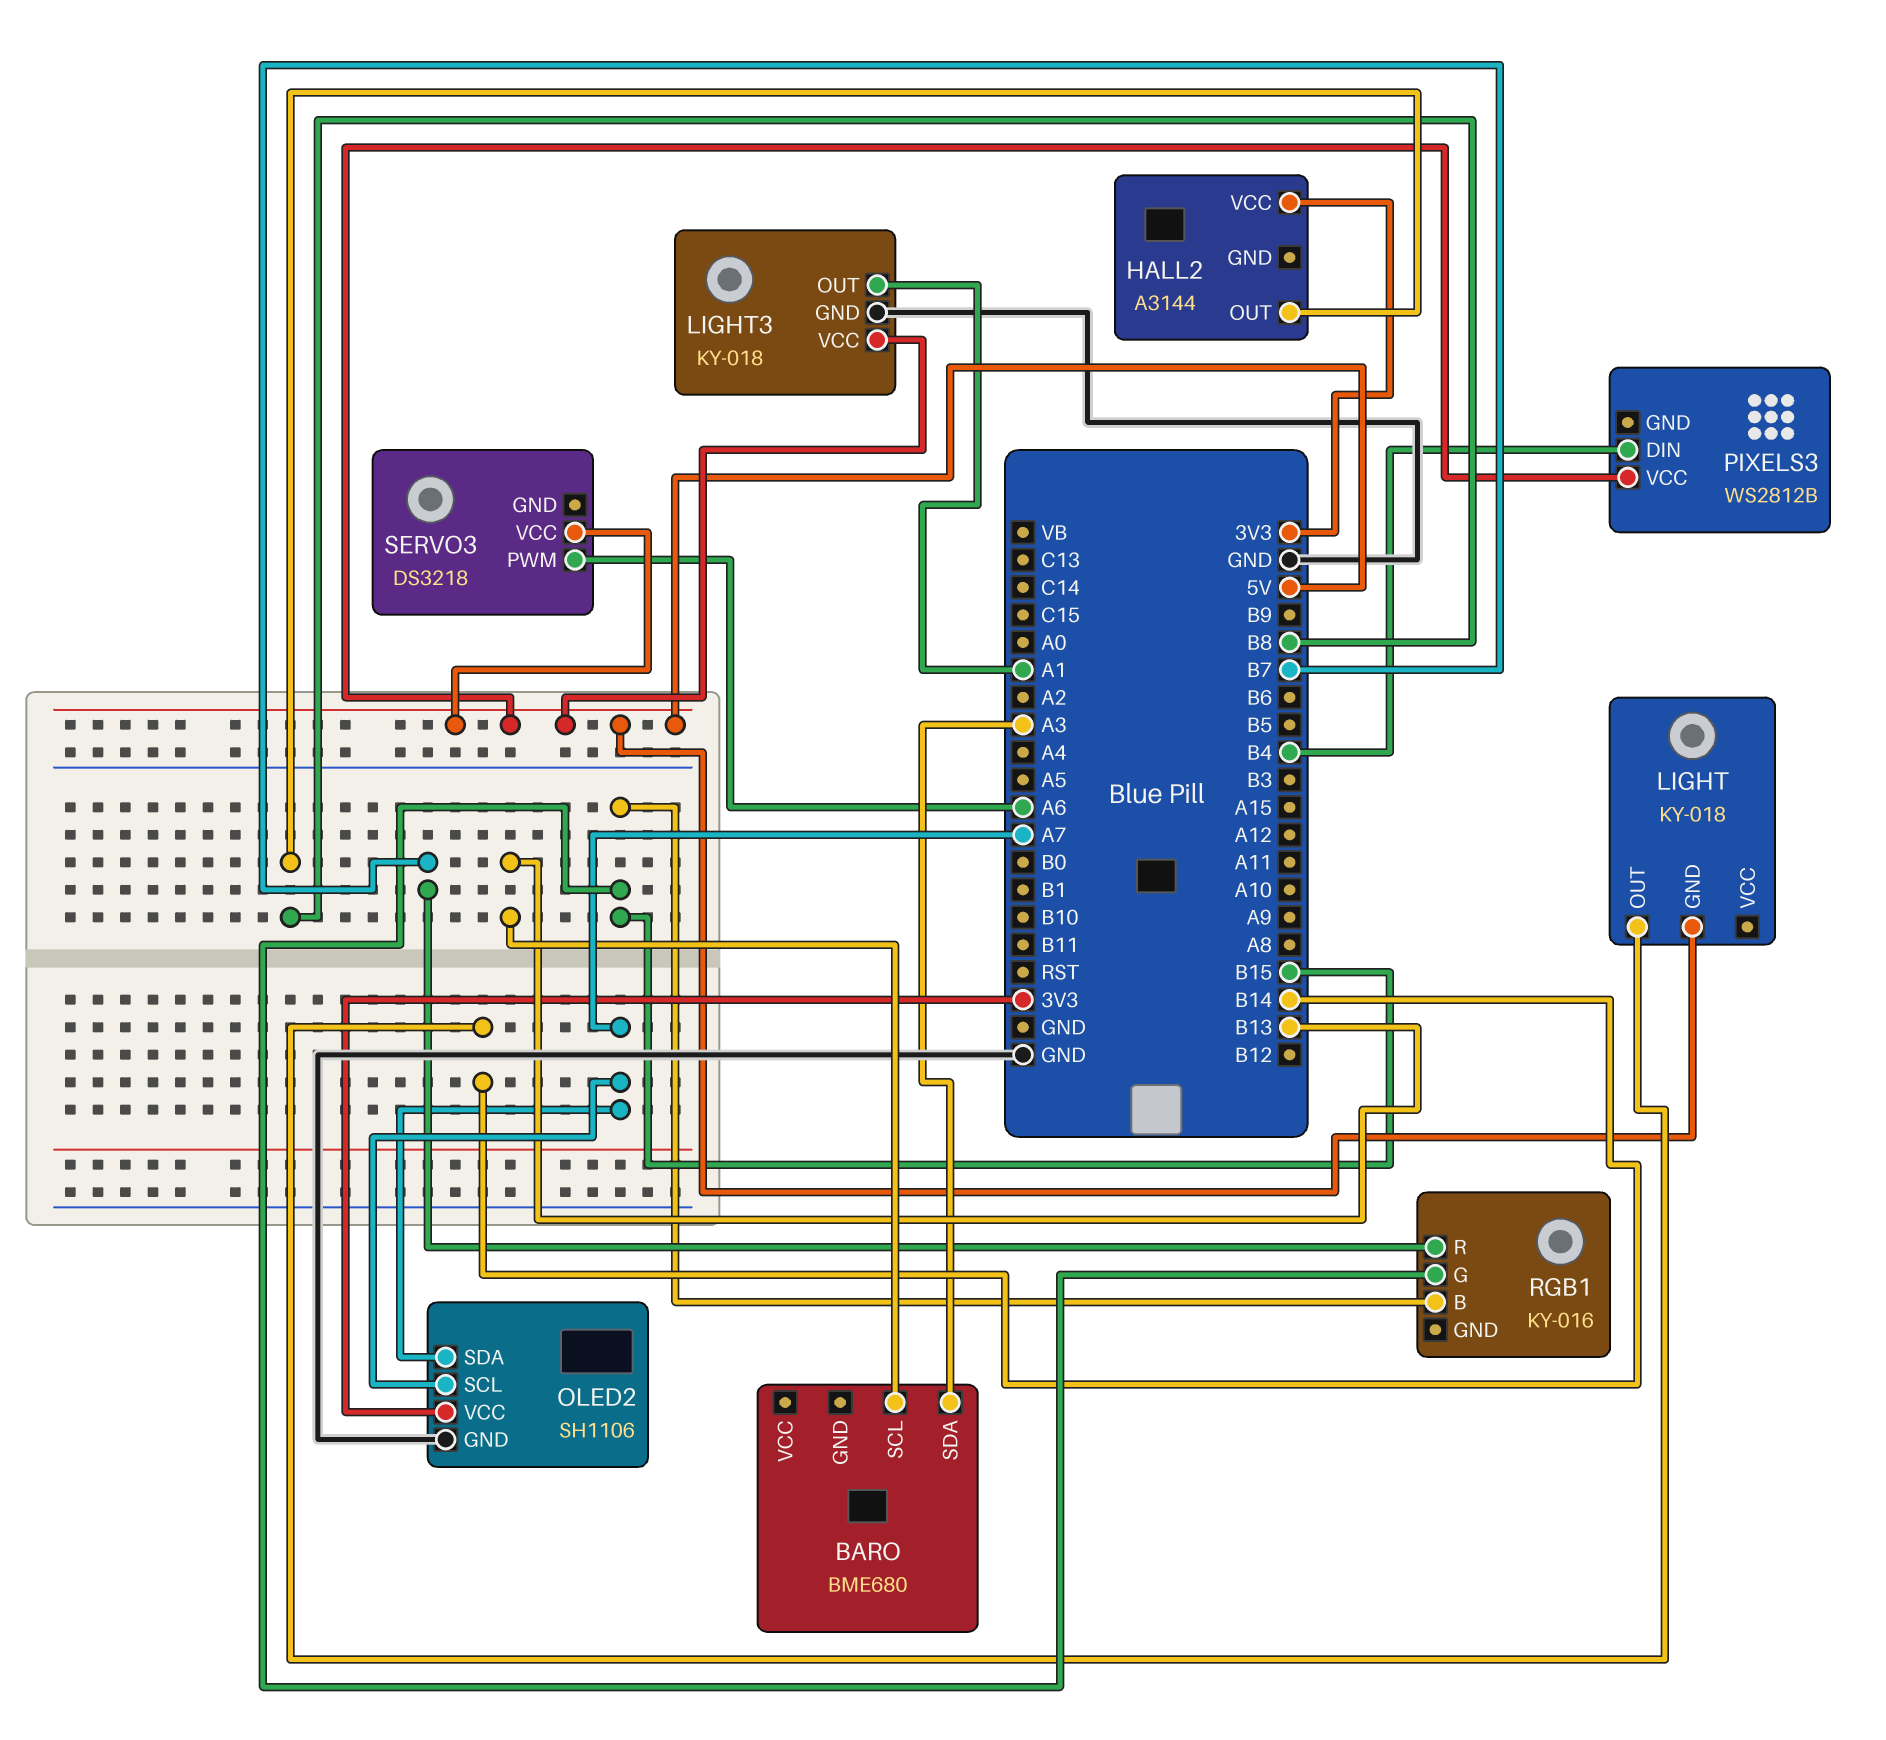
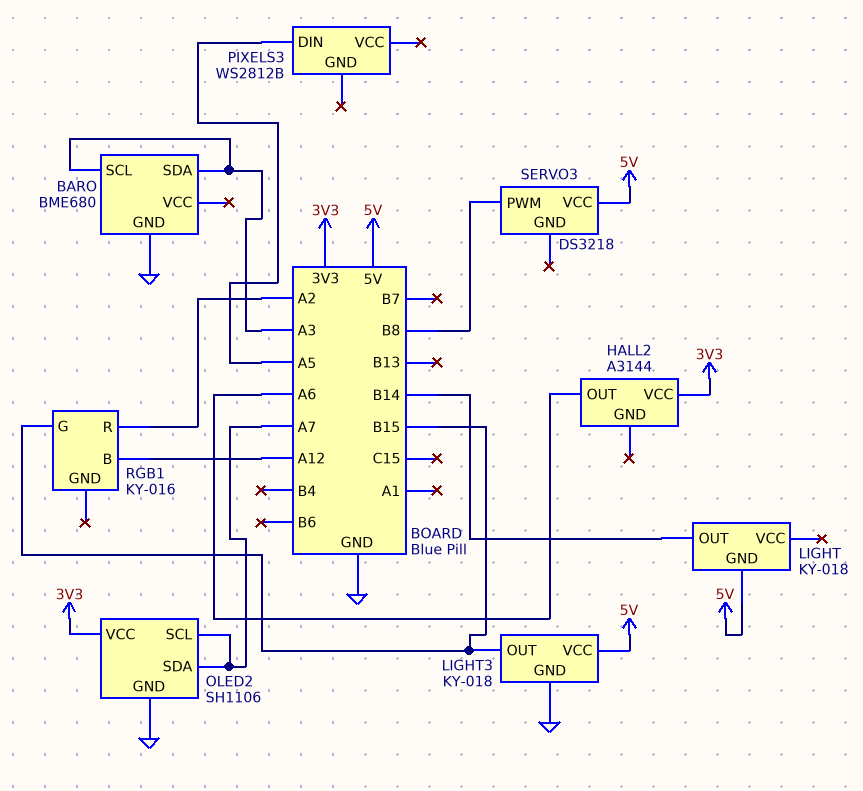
BARO pin GND: none -> GND
BARO pin SCL: B13 -> A3
HALL2 pin OUT: B8 -> A6
LIGHT3 pin OUT: A1 -> B15
PIXELS3 pin DIN: B4 -> A5
PIXELS3 pin VCC: 5V -> none
RGB1 pin B: B15 -> A12
RGB1 pin R: B7 -> A2
SERVO3 pin PWM: A6 -> B8

